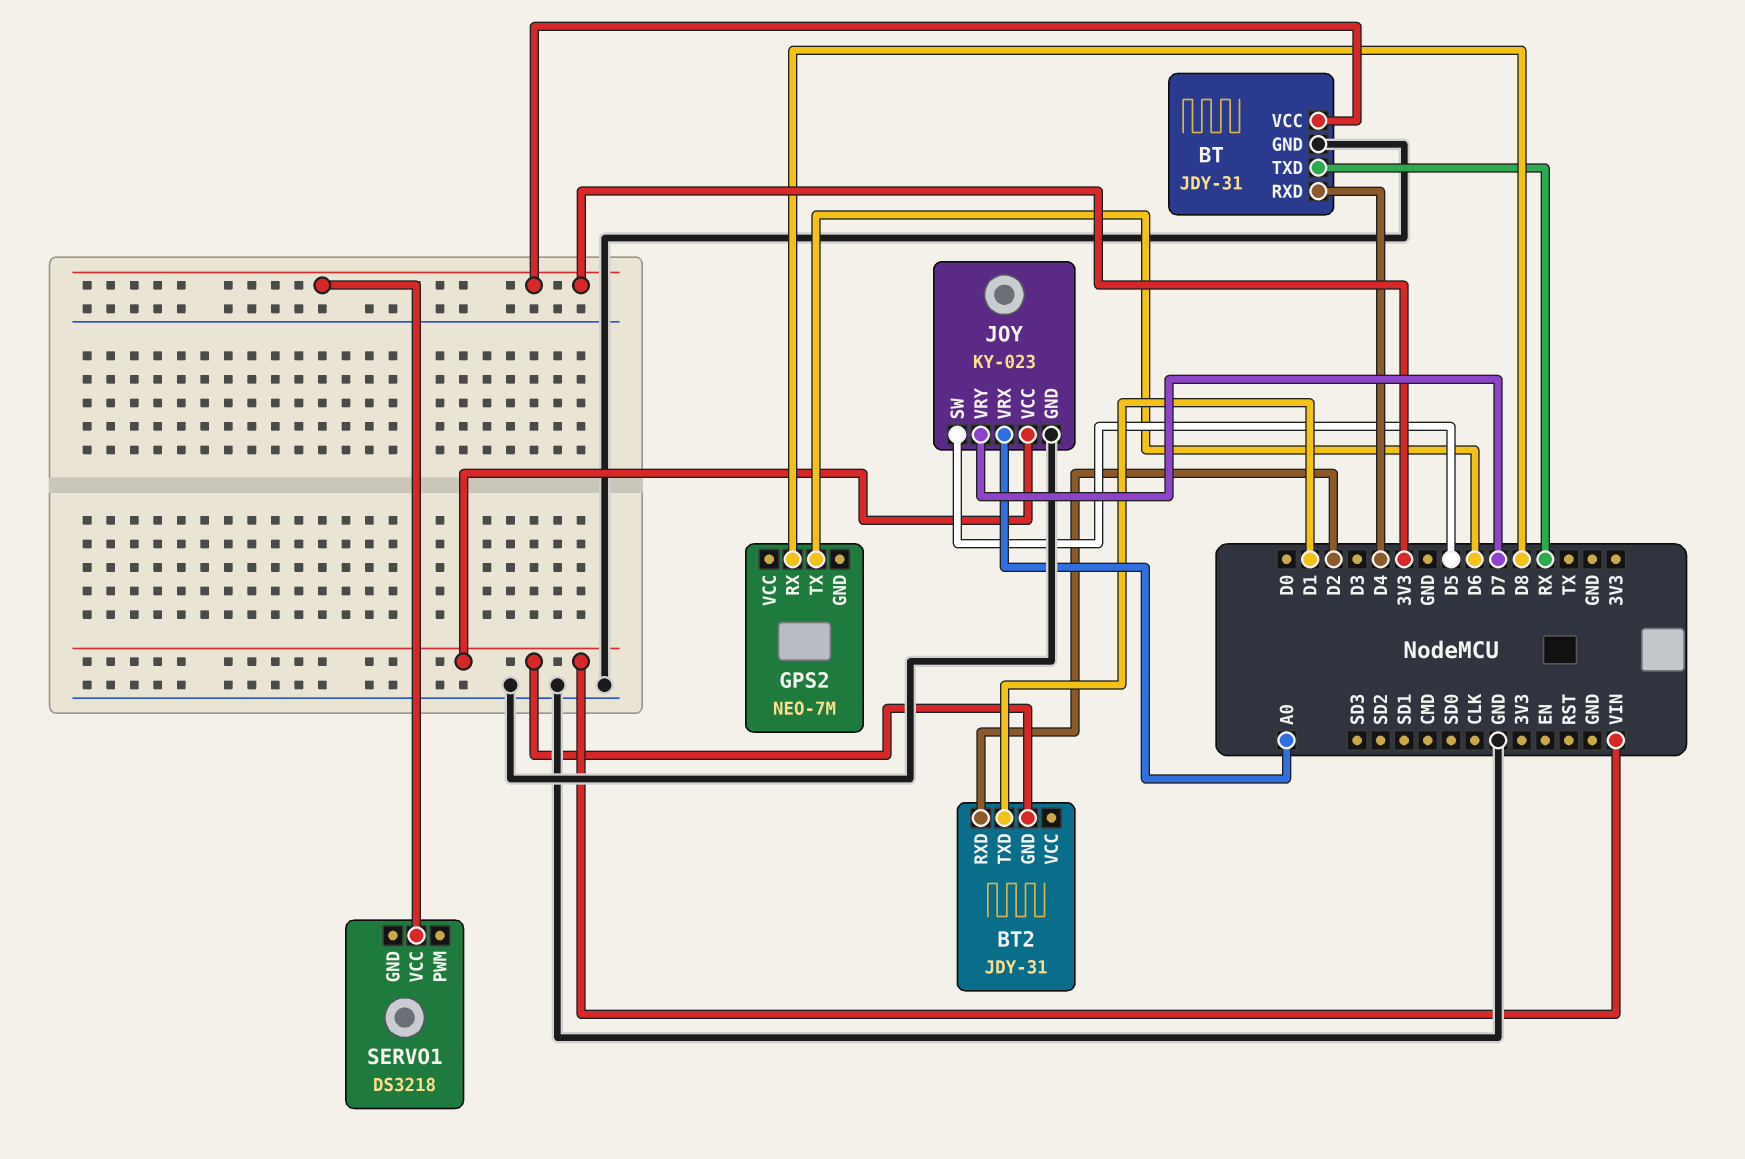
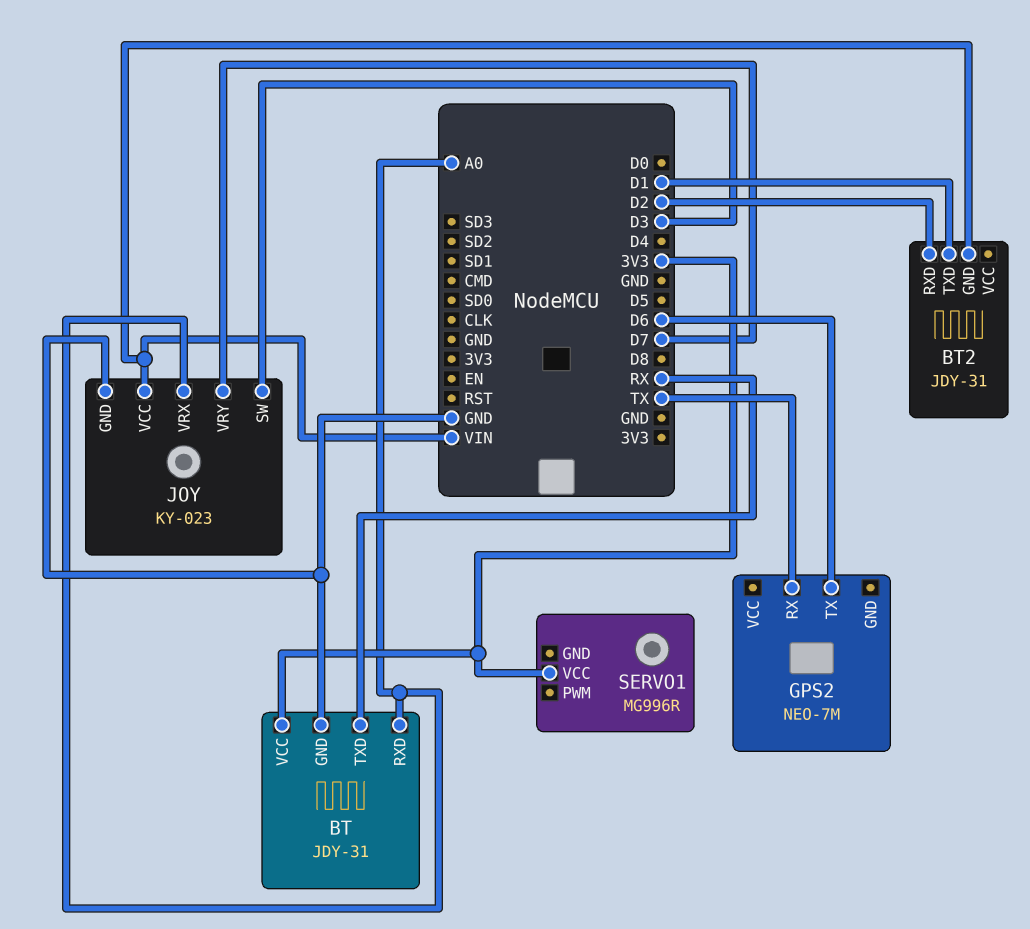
BT pin RXD: D4 -> A0
GPS2 pin RX: D8 -> TX
JOY pin SW: D5 -> D3
SERVO1: DS3218 -> MG996R

